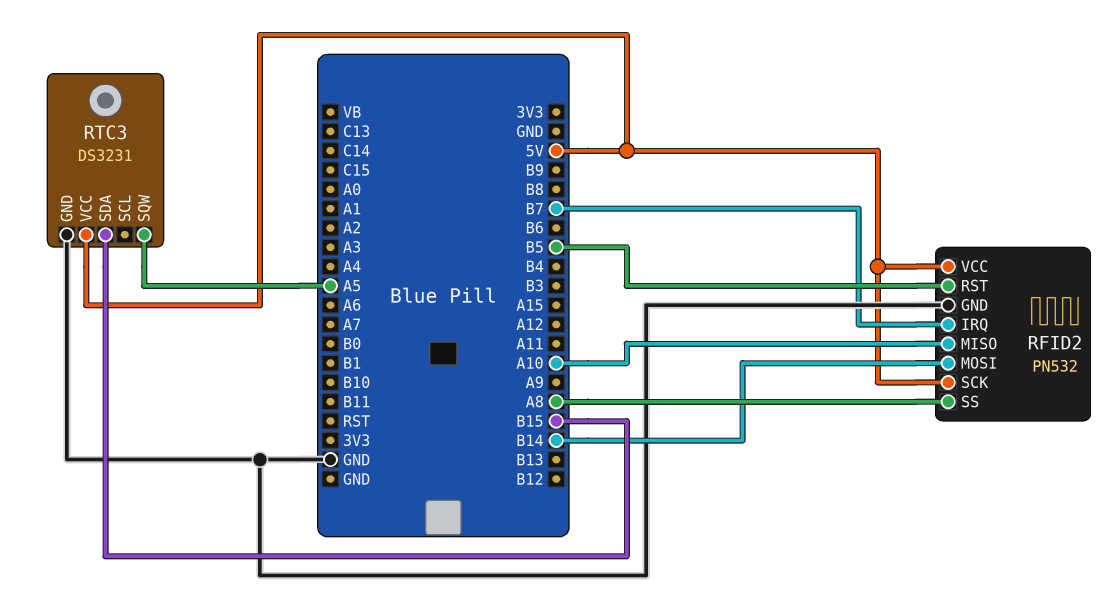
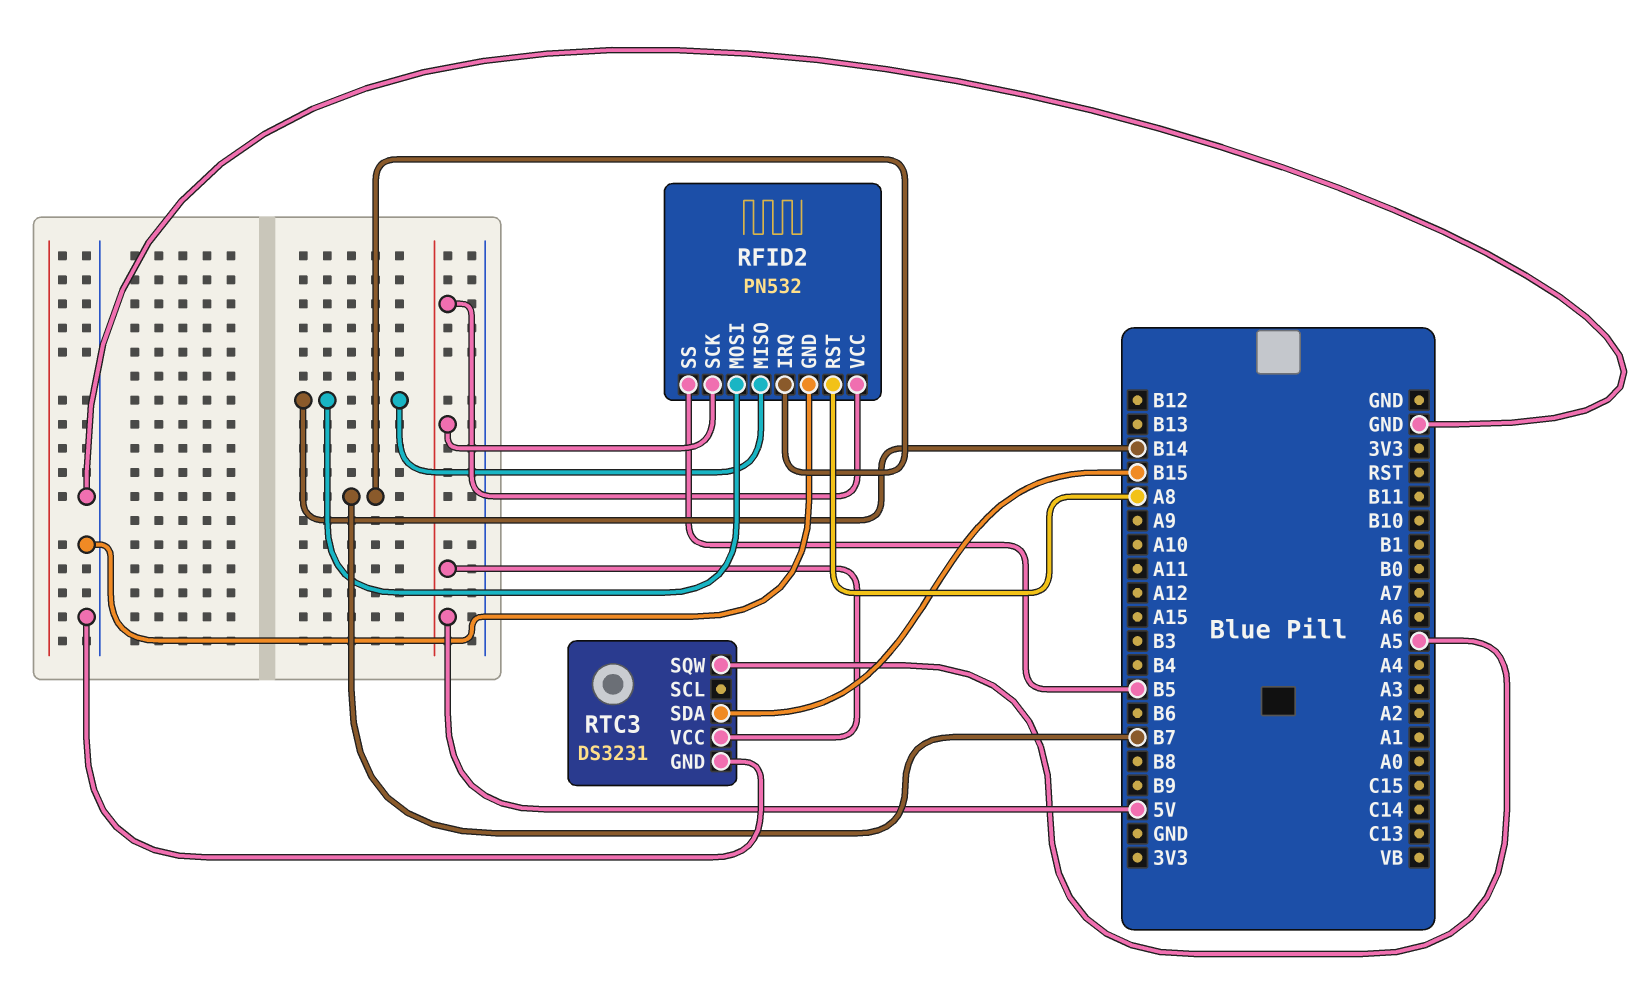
RFID2 pin MISO: A10 -> B14
RFID2 pin RST: B5 -> A8
RFID2 pin SS: A8 -> B5

